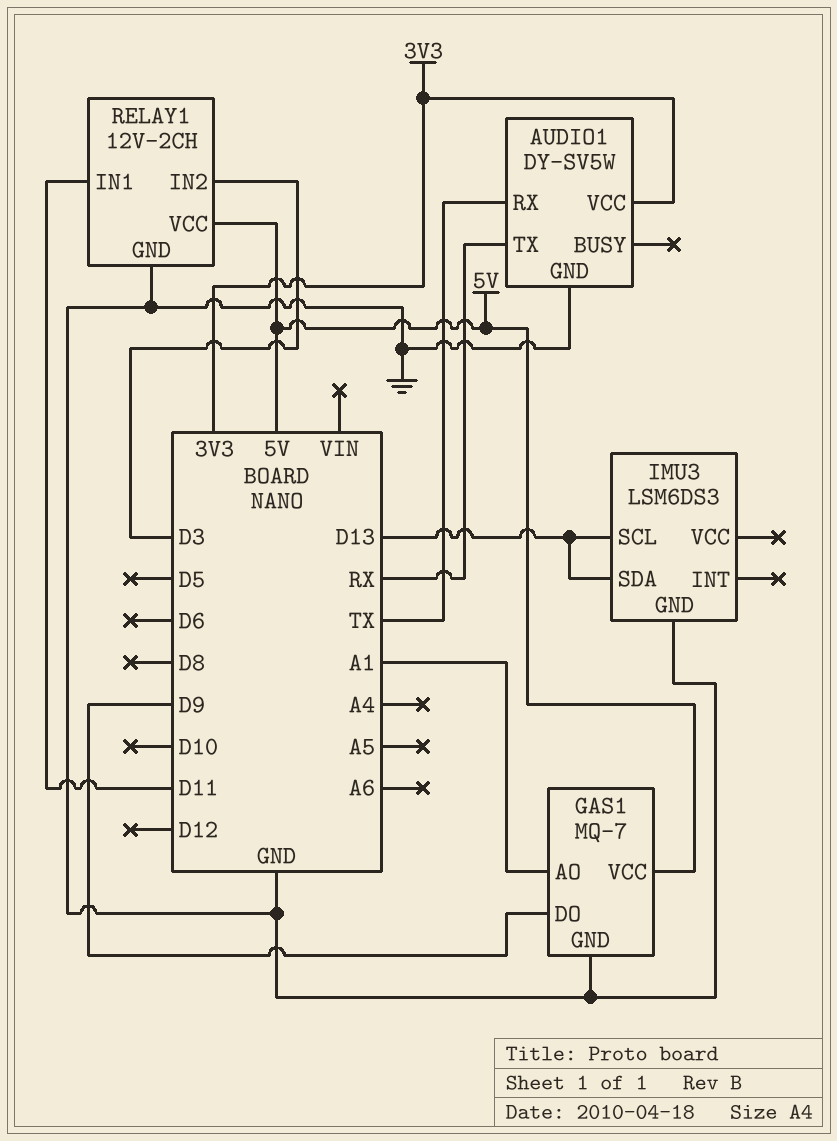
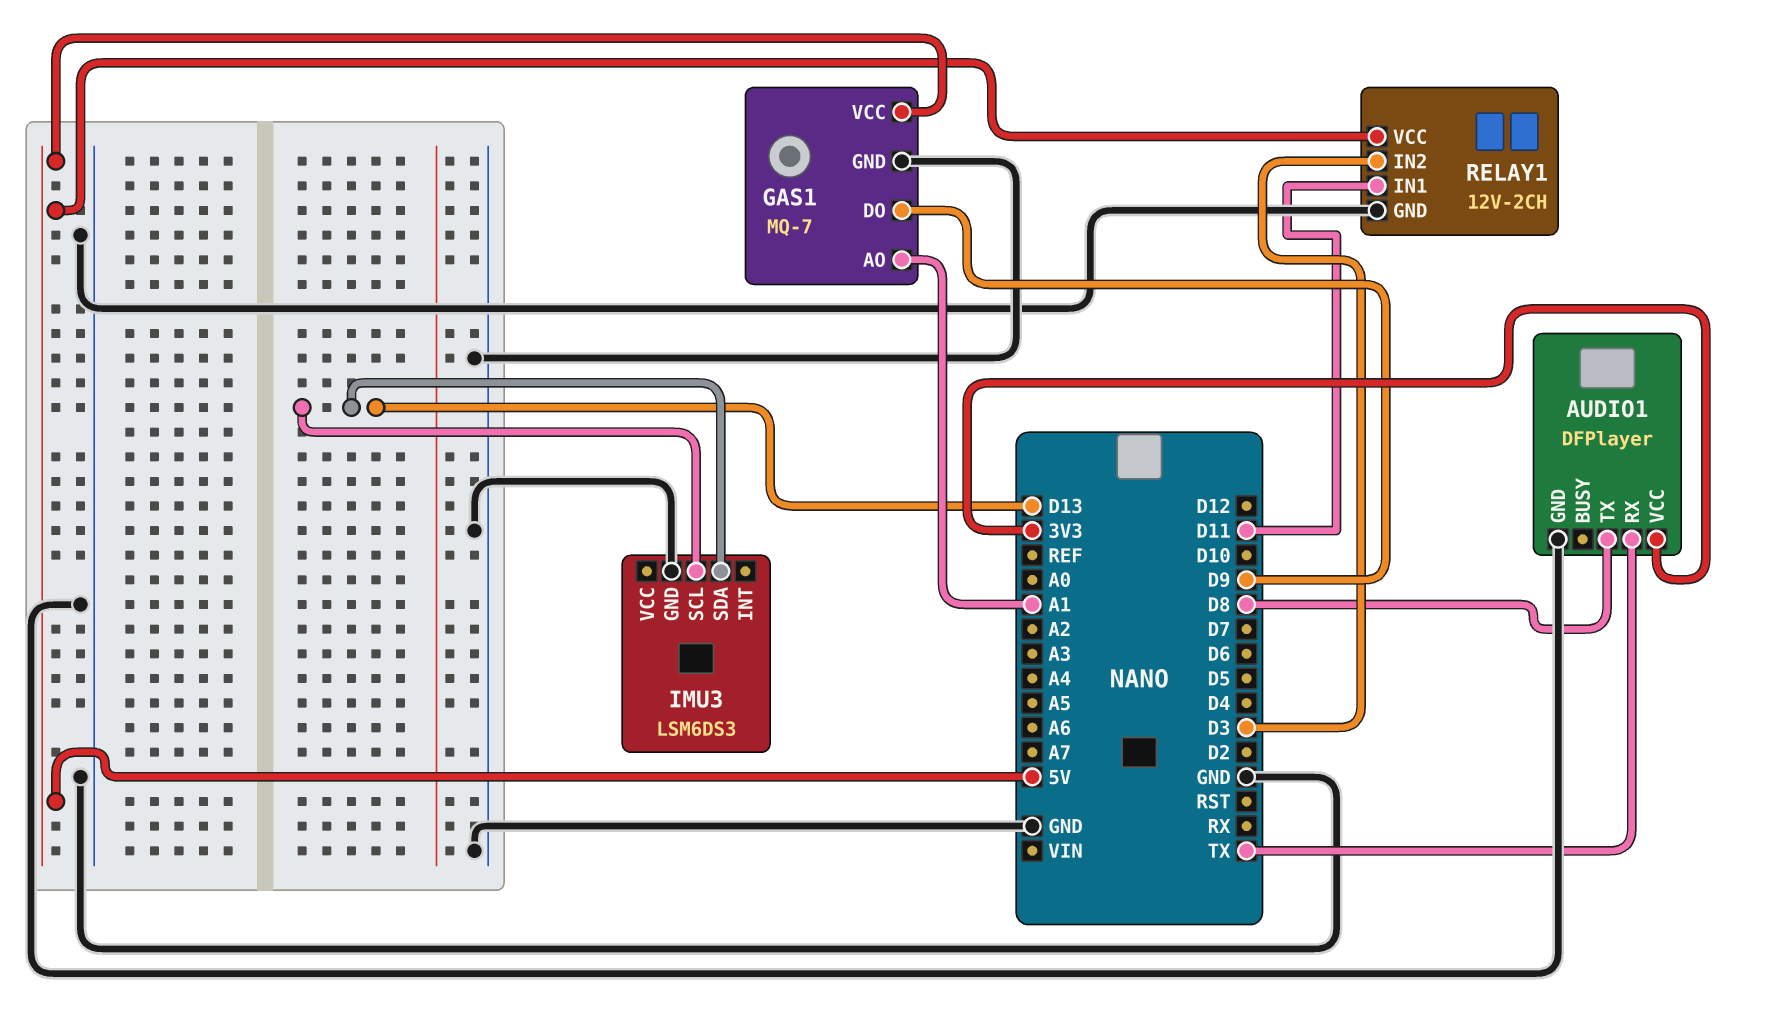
AUDIO1: DY-SV5W -> DFPlayer
AUDIO1 pin TX: RX -> D8

